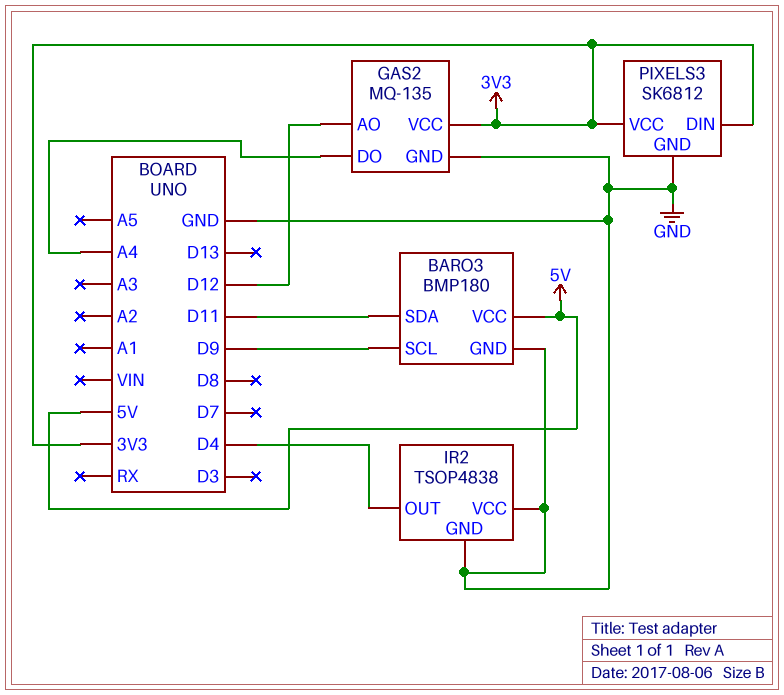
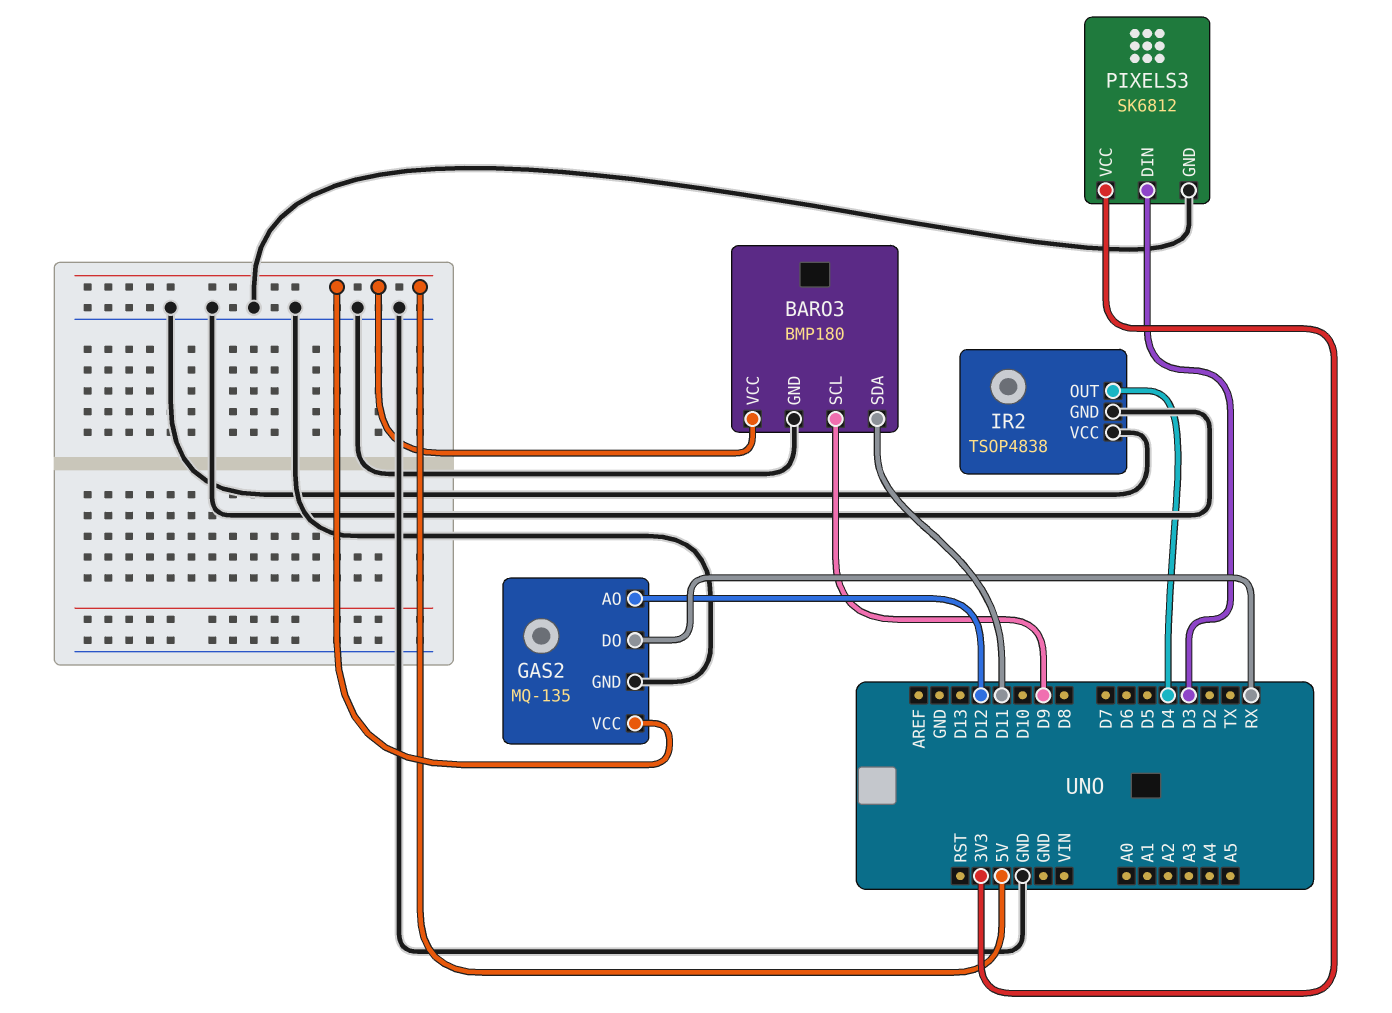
GAS2 pin DO: A4 -> RX
GAS2 pin VCC: 3V3 -> 5V
PIXELS3 pin DIN: 3V3 -> D3

